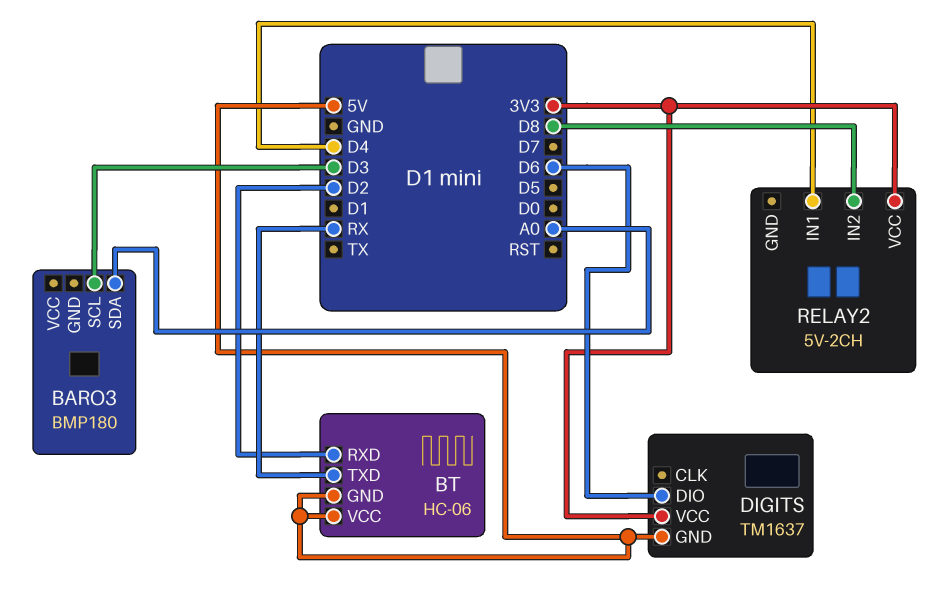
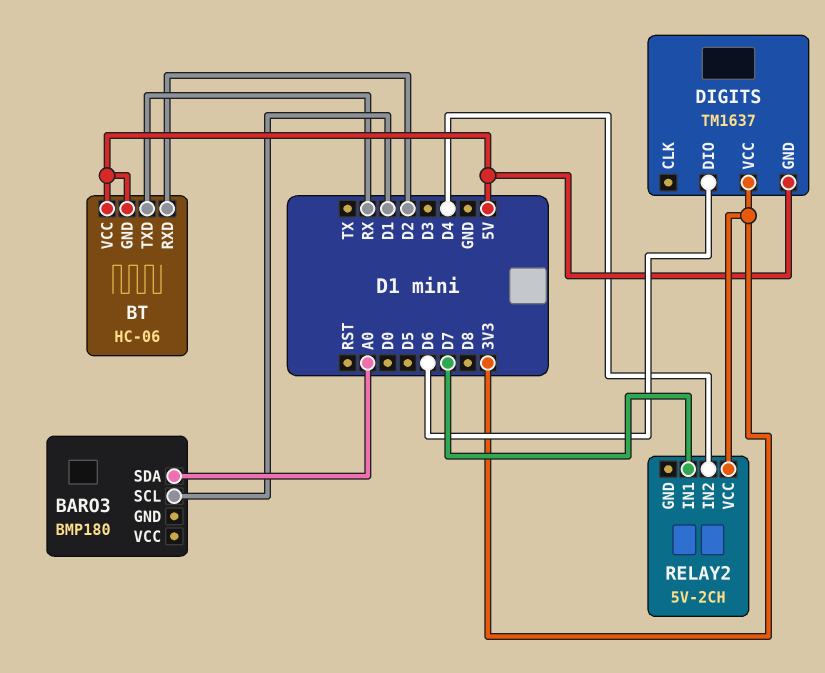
BARO3 pin SCL: D3 -> D1
RELAY2 pin IN1: D4 -> D7
RELAY2 pin IN2: D8 -> D4

